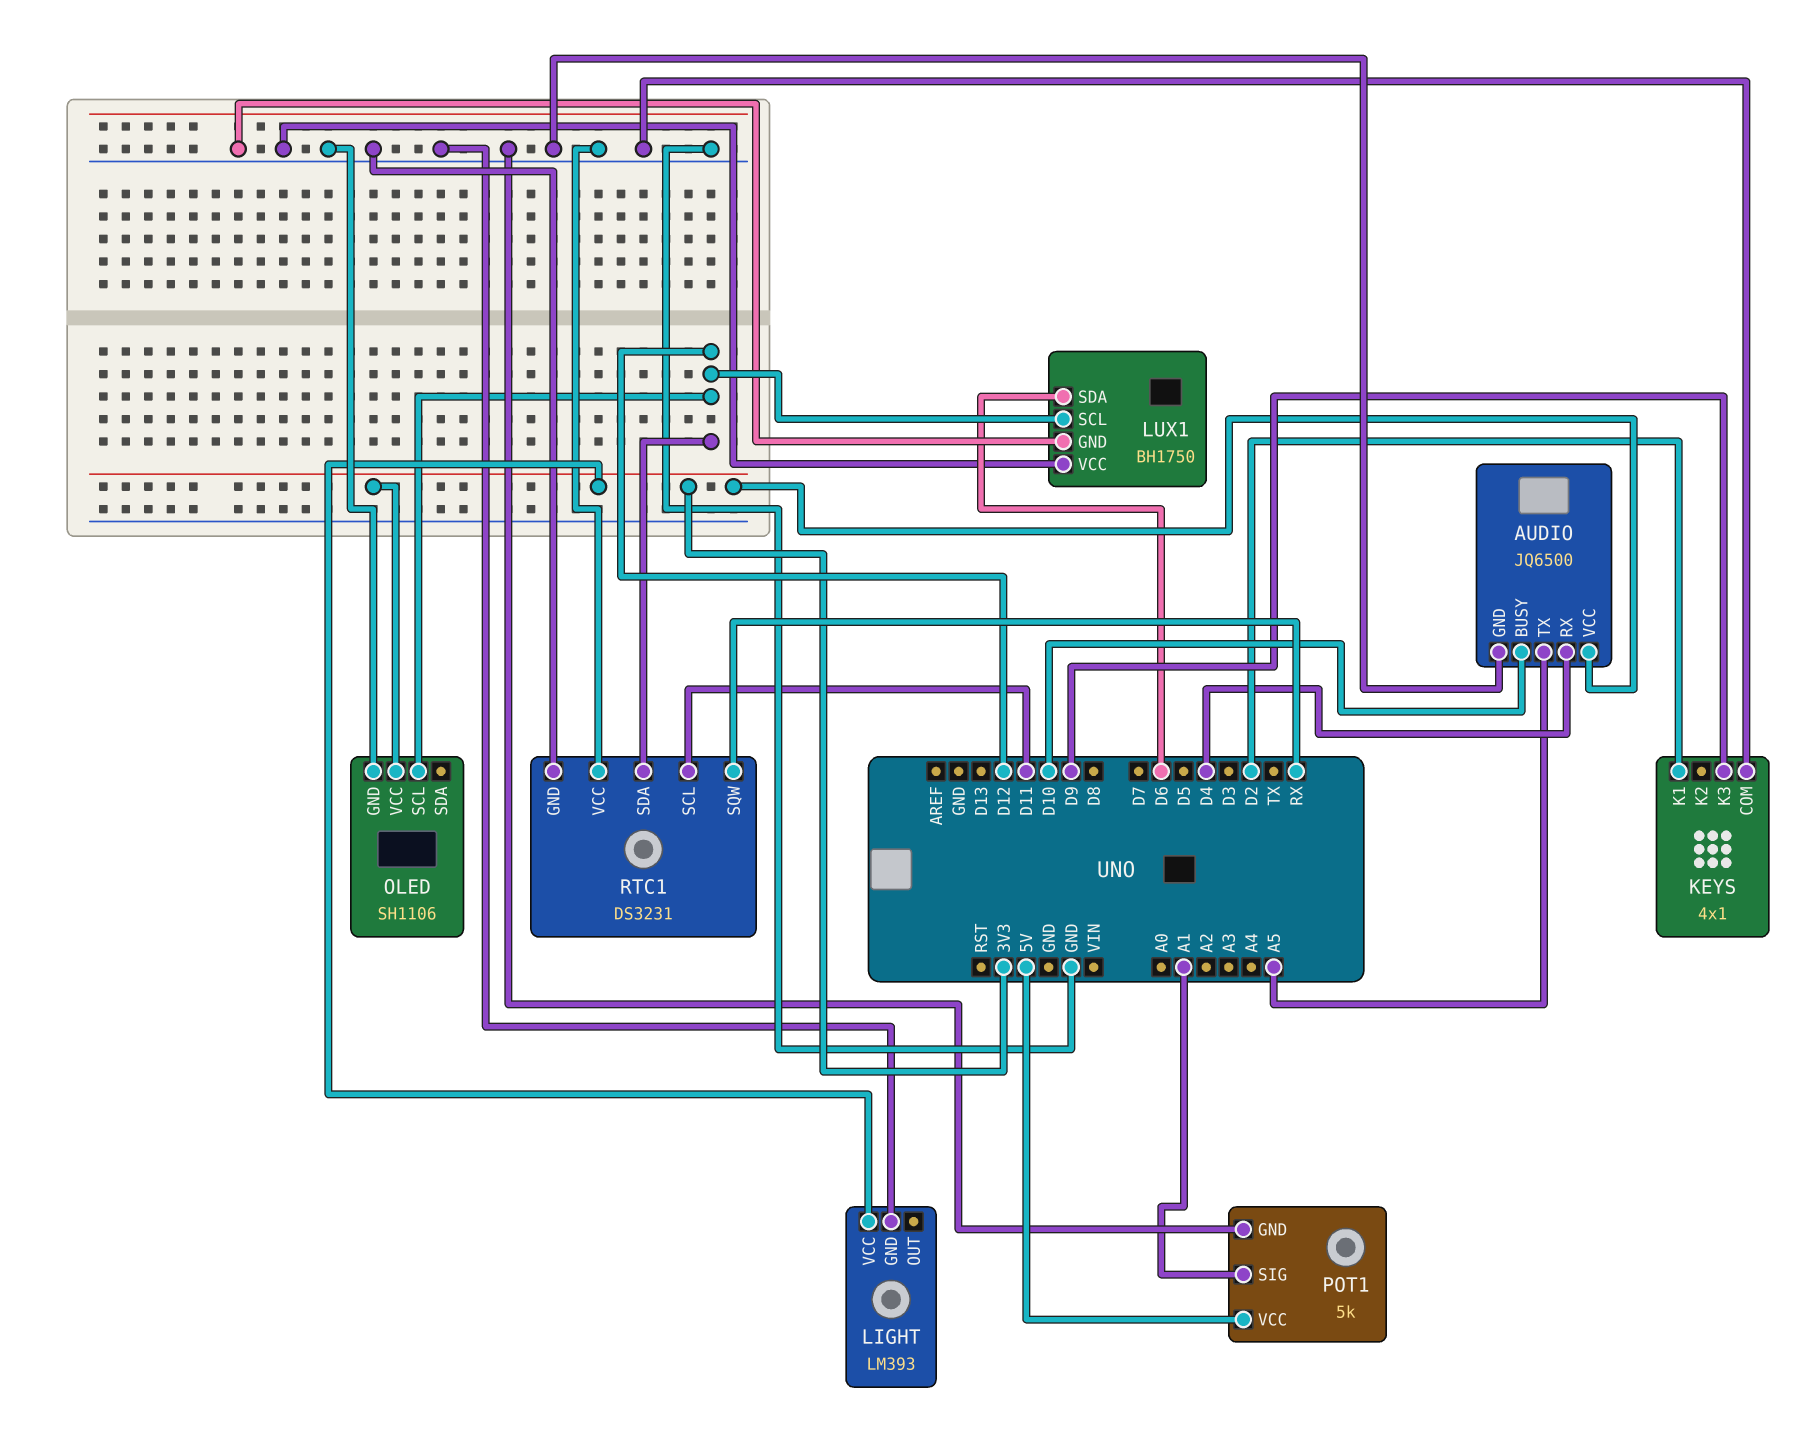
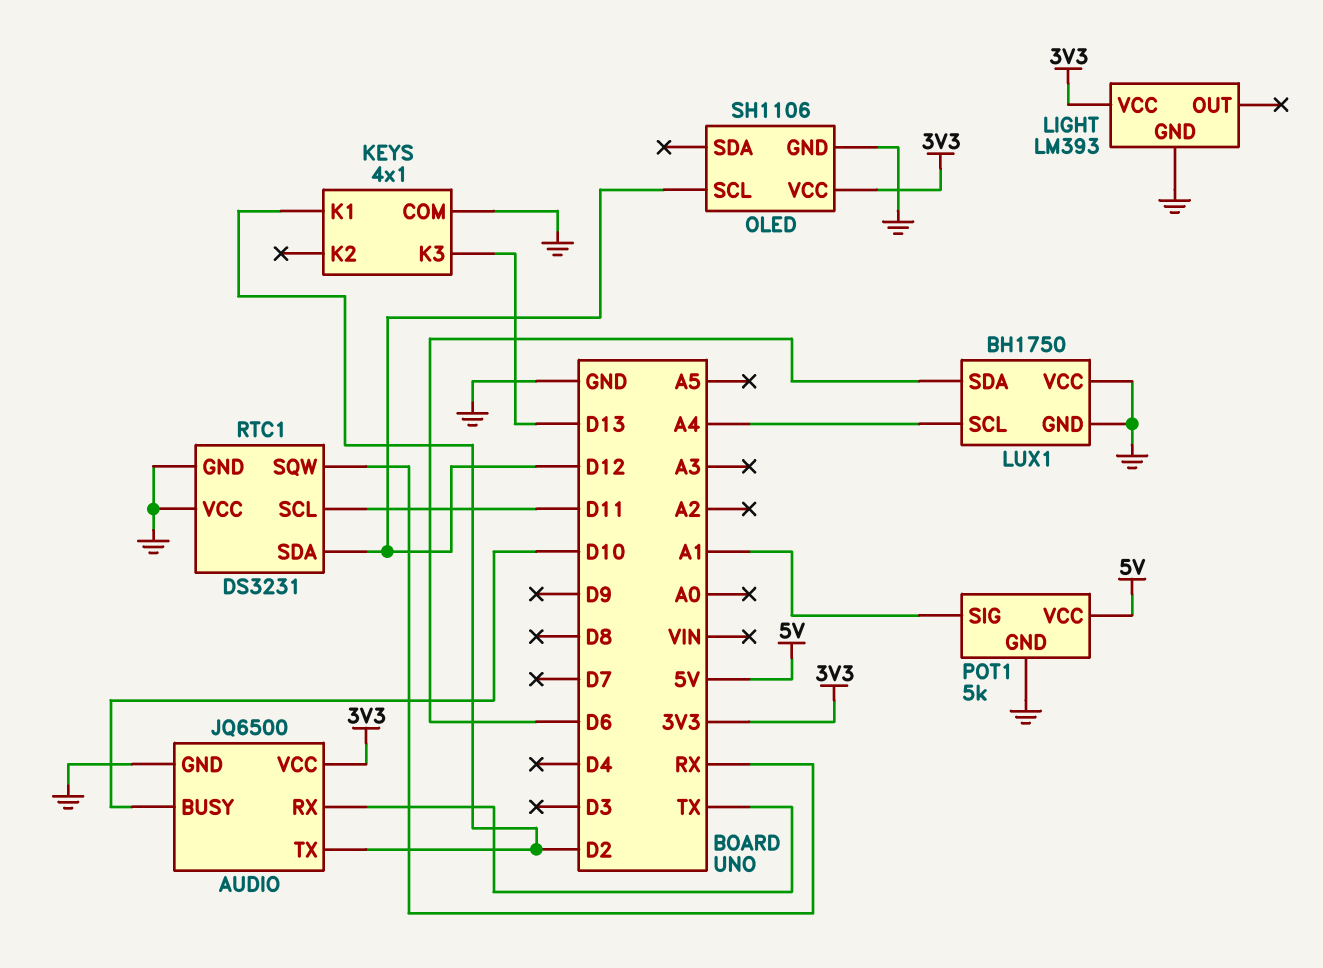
AUDIO pin RX: D4 -> TX
AUDIO pin TX: A5 -> D2
KEYS pin K3: D9 -> D13
LUX1 pin SCL: D12 -> A4

